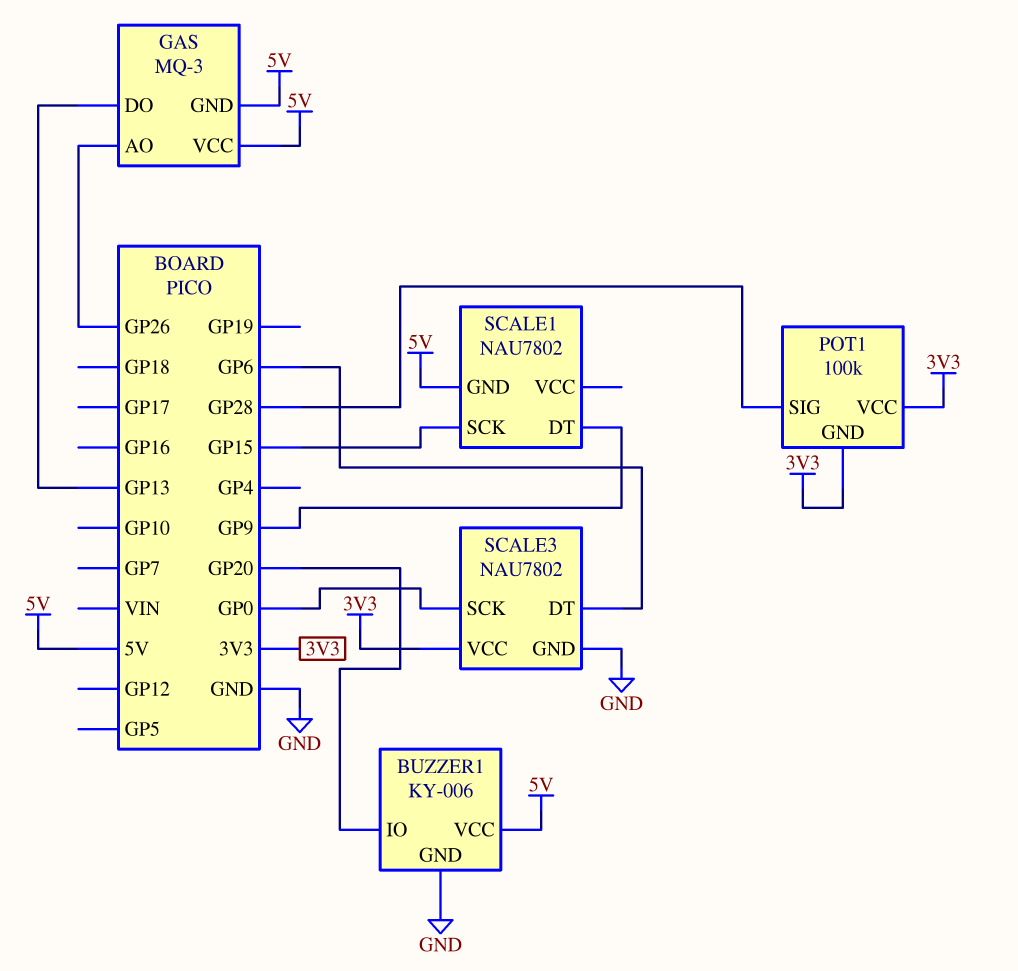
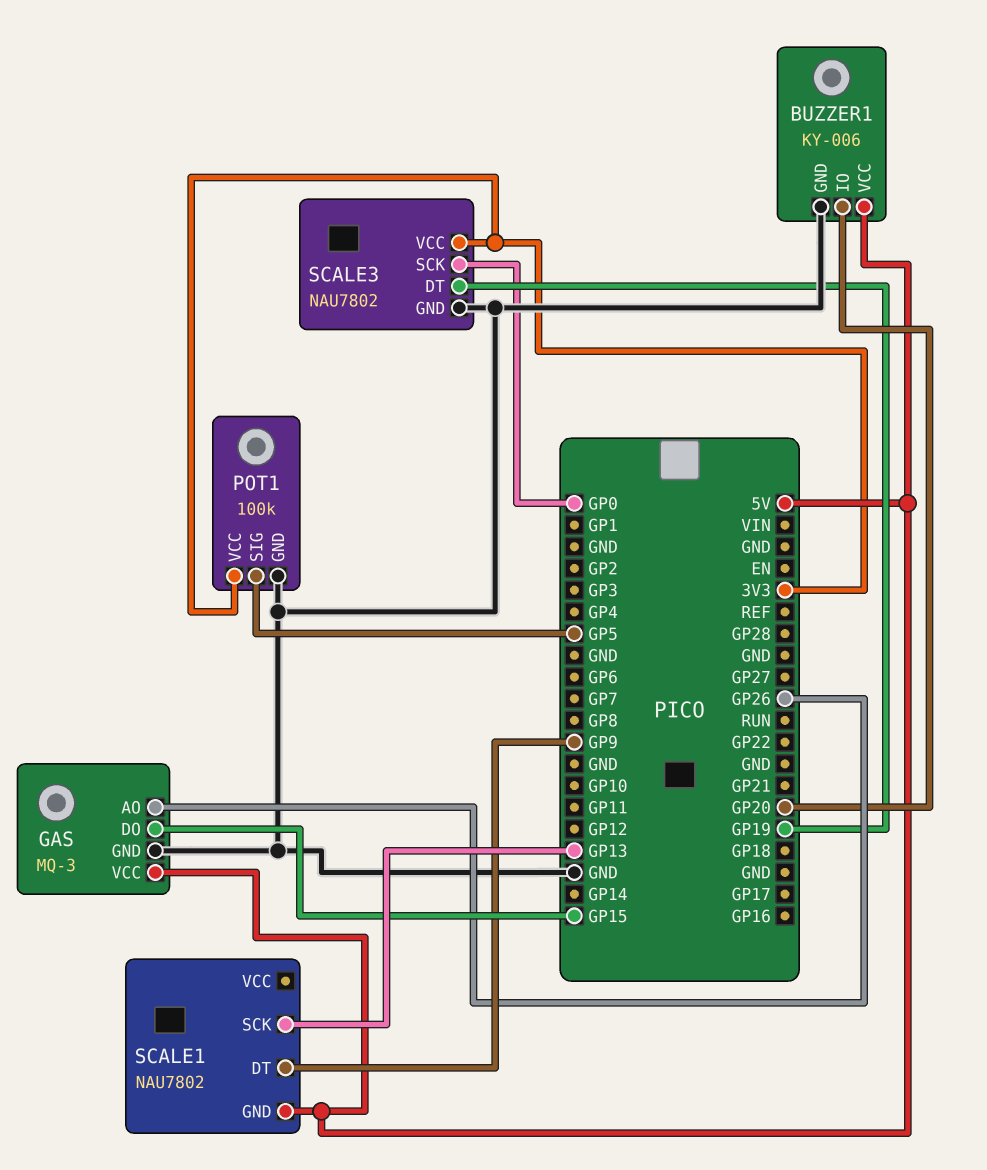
GAS pin DO: GP13 -> GP15
GAS pin GND: 5V -> GND
POT1 pin GND: 3V3 -> GND
POT1 pin SIG: GP28 -> GP5
SCALE1 pin SCK: GP15 -> GP13
SCALE3 pin DT: GP6 -> GP19

